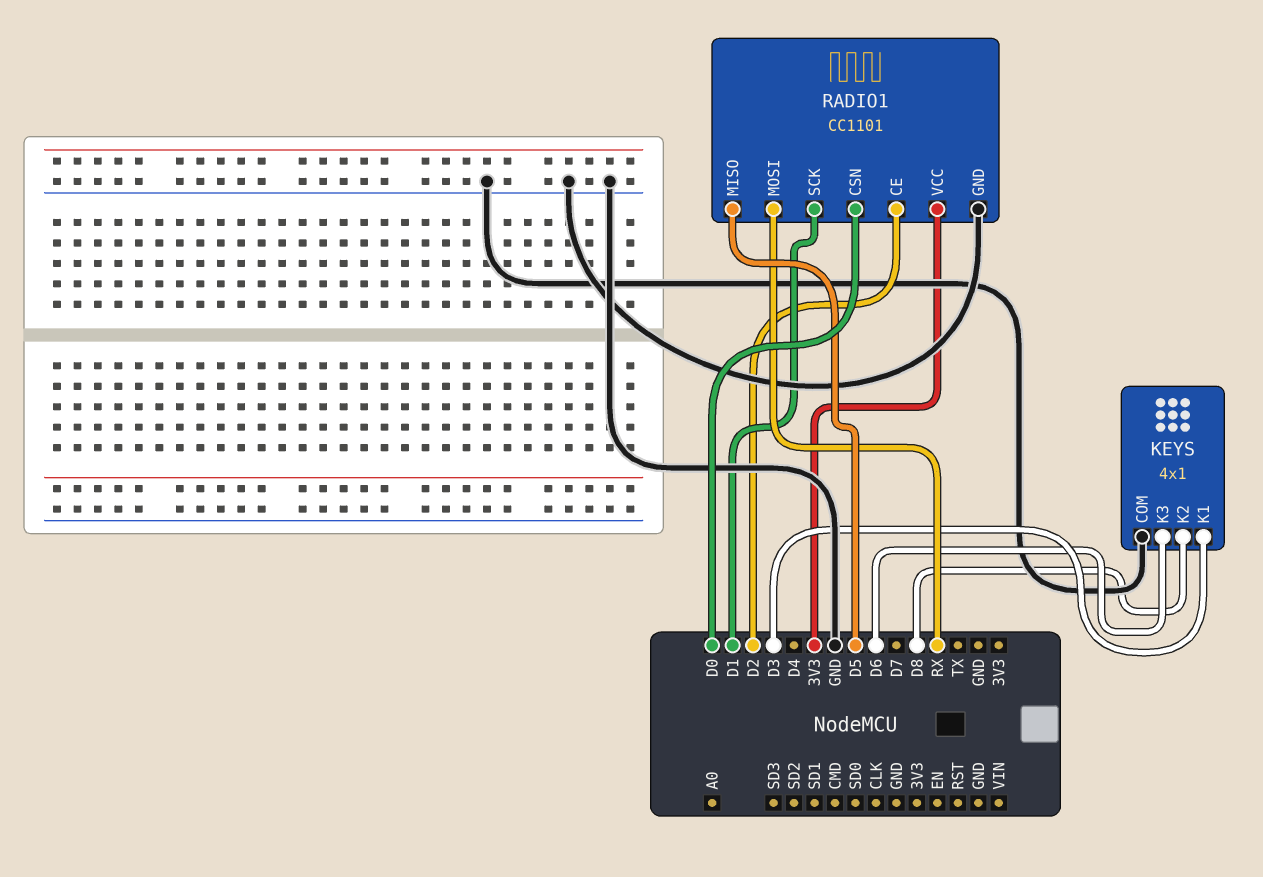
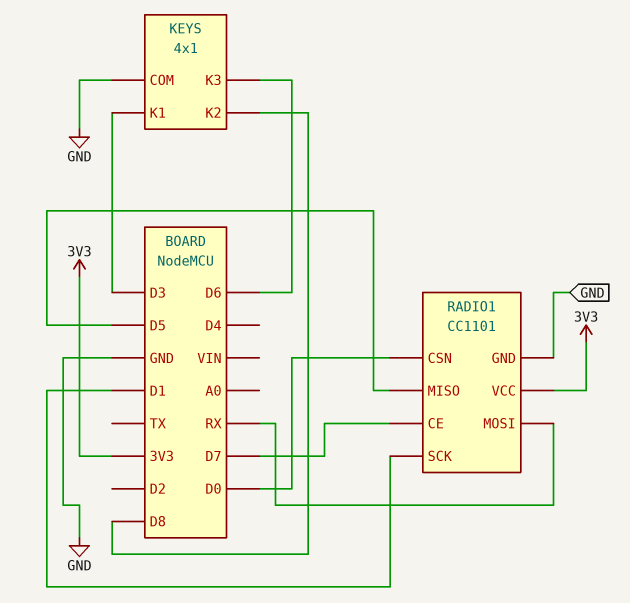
RADIO1 pin CE: D2 -> D7

